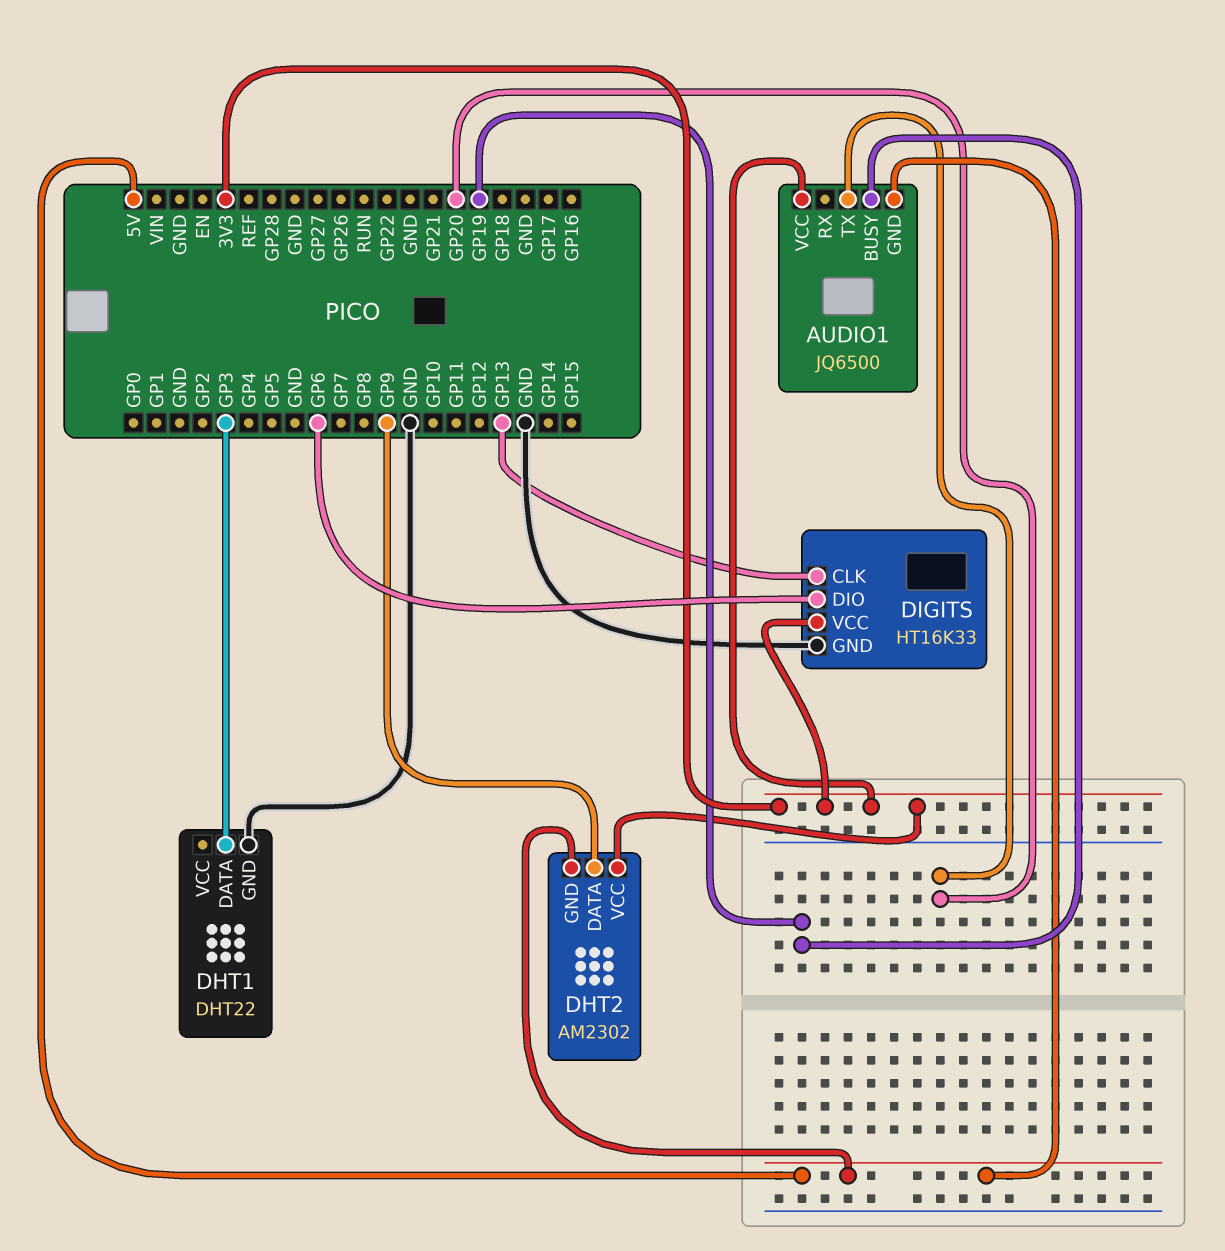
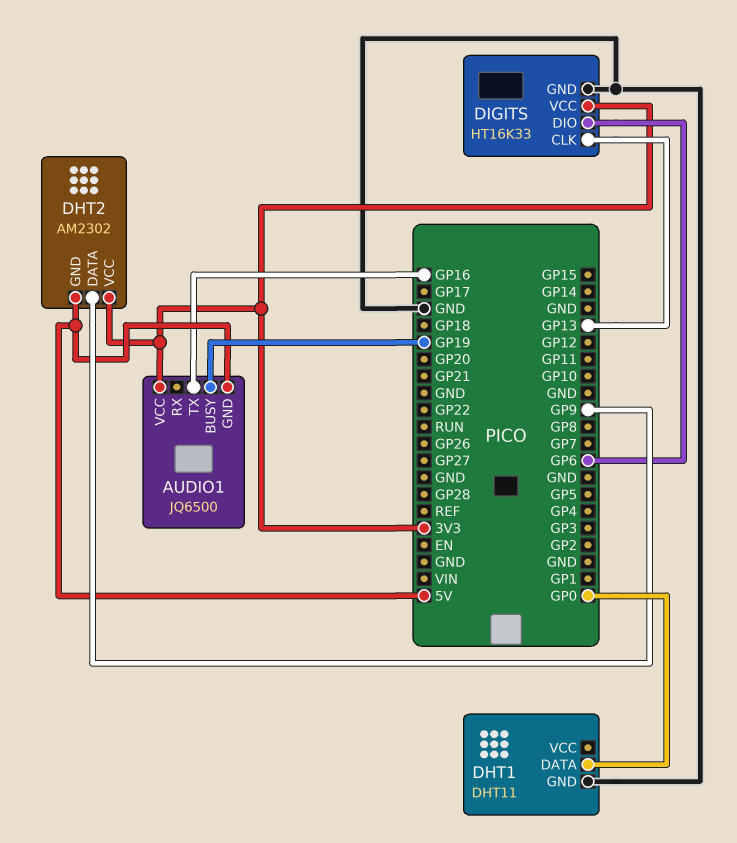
AUDIO1 pin TX: GP20 -> GP16
DHT1: DHT22 -> DHT11
DHT1 pin DATA: GP3 -> GP0

